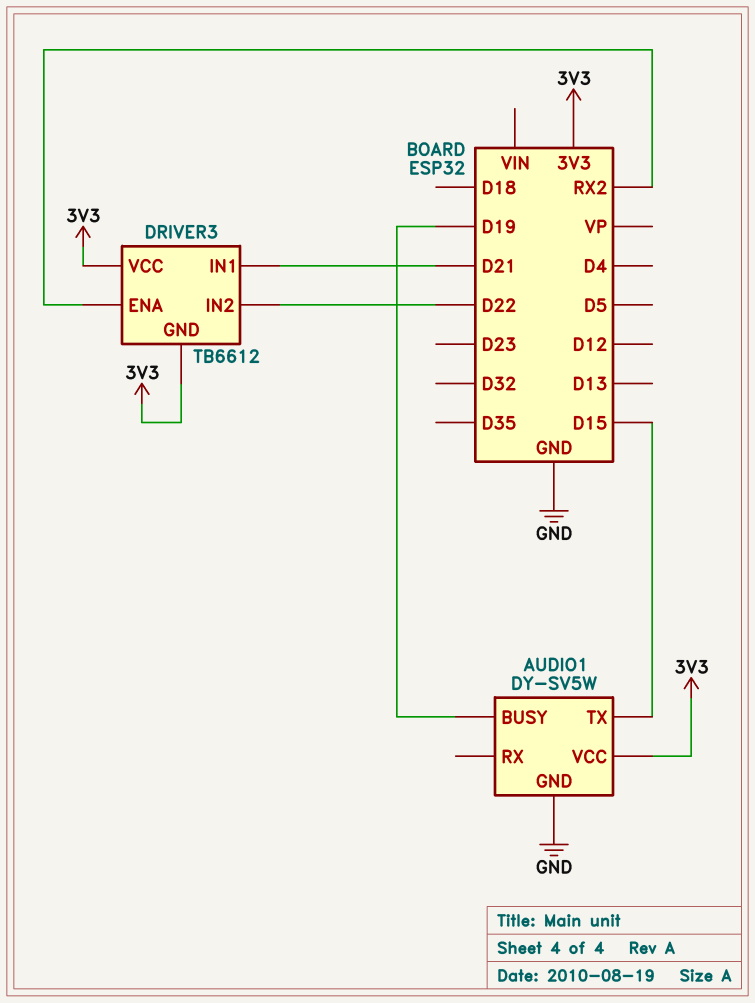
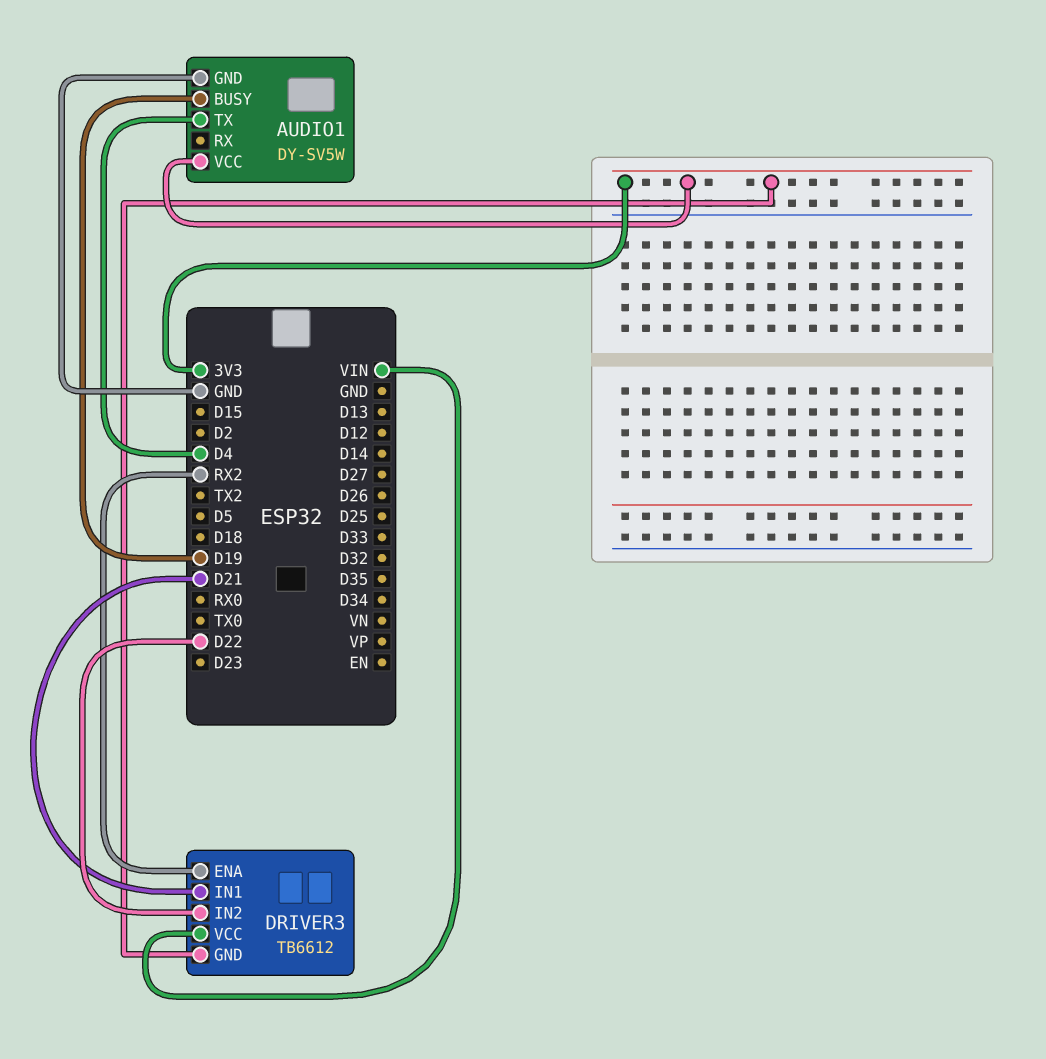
AUDIO1 pin TX: D15 -> D4
DRIVER3 pin VCC: 3V3 -> VIN

